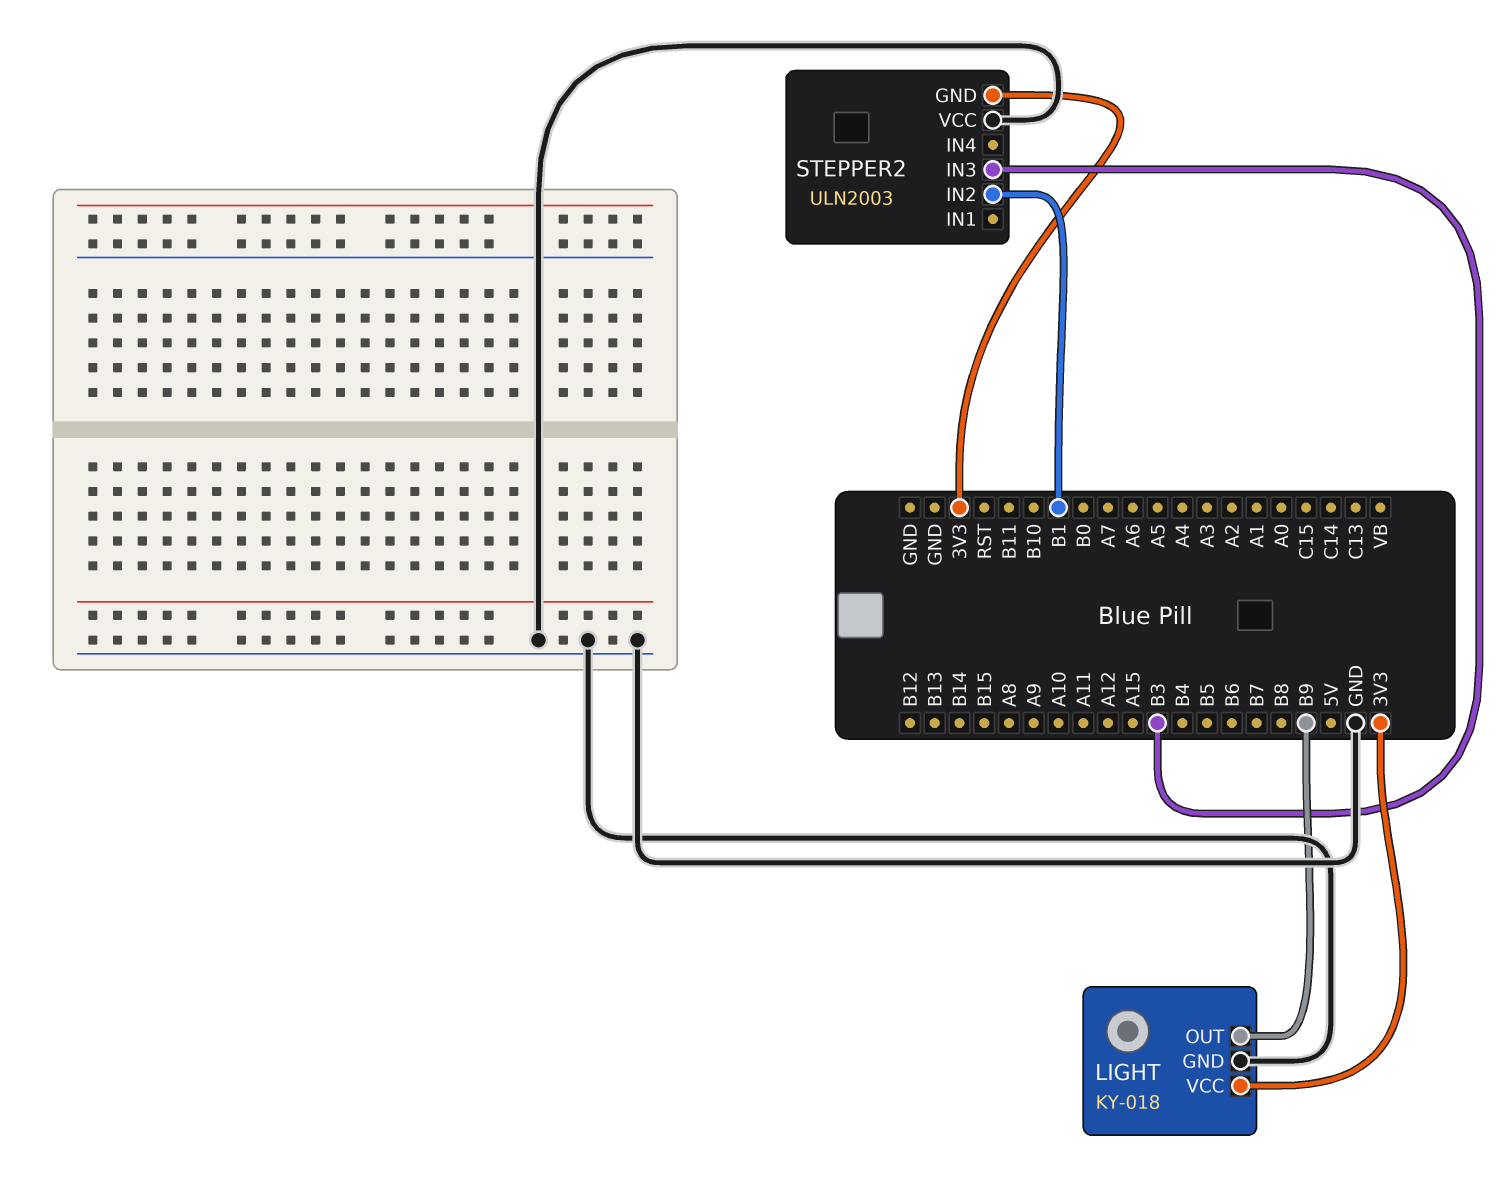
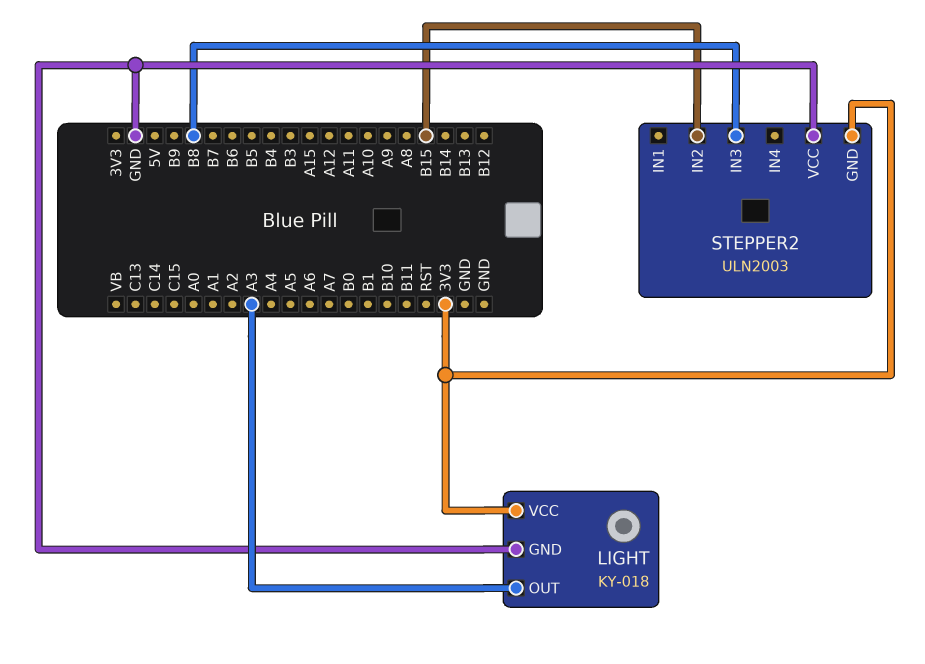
LIGHT pin OUT: B9 -> A3
STEPPER2 pin IN2: B1 -> B15
STEPPER2 pin IN3: B3 -> B8

